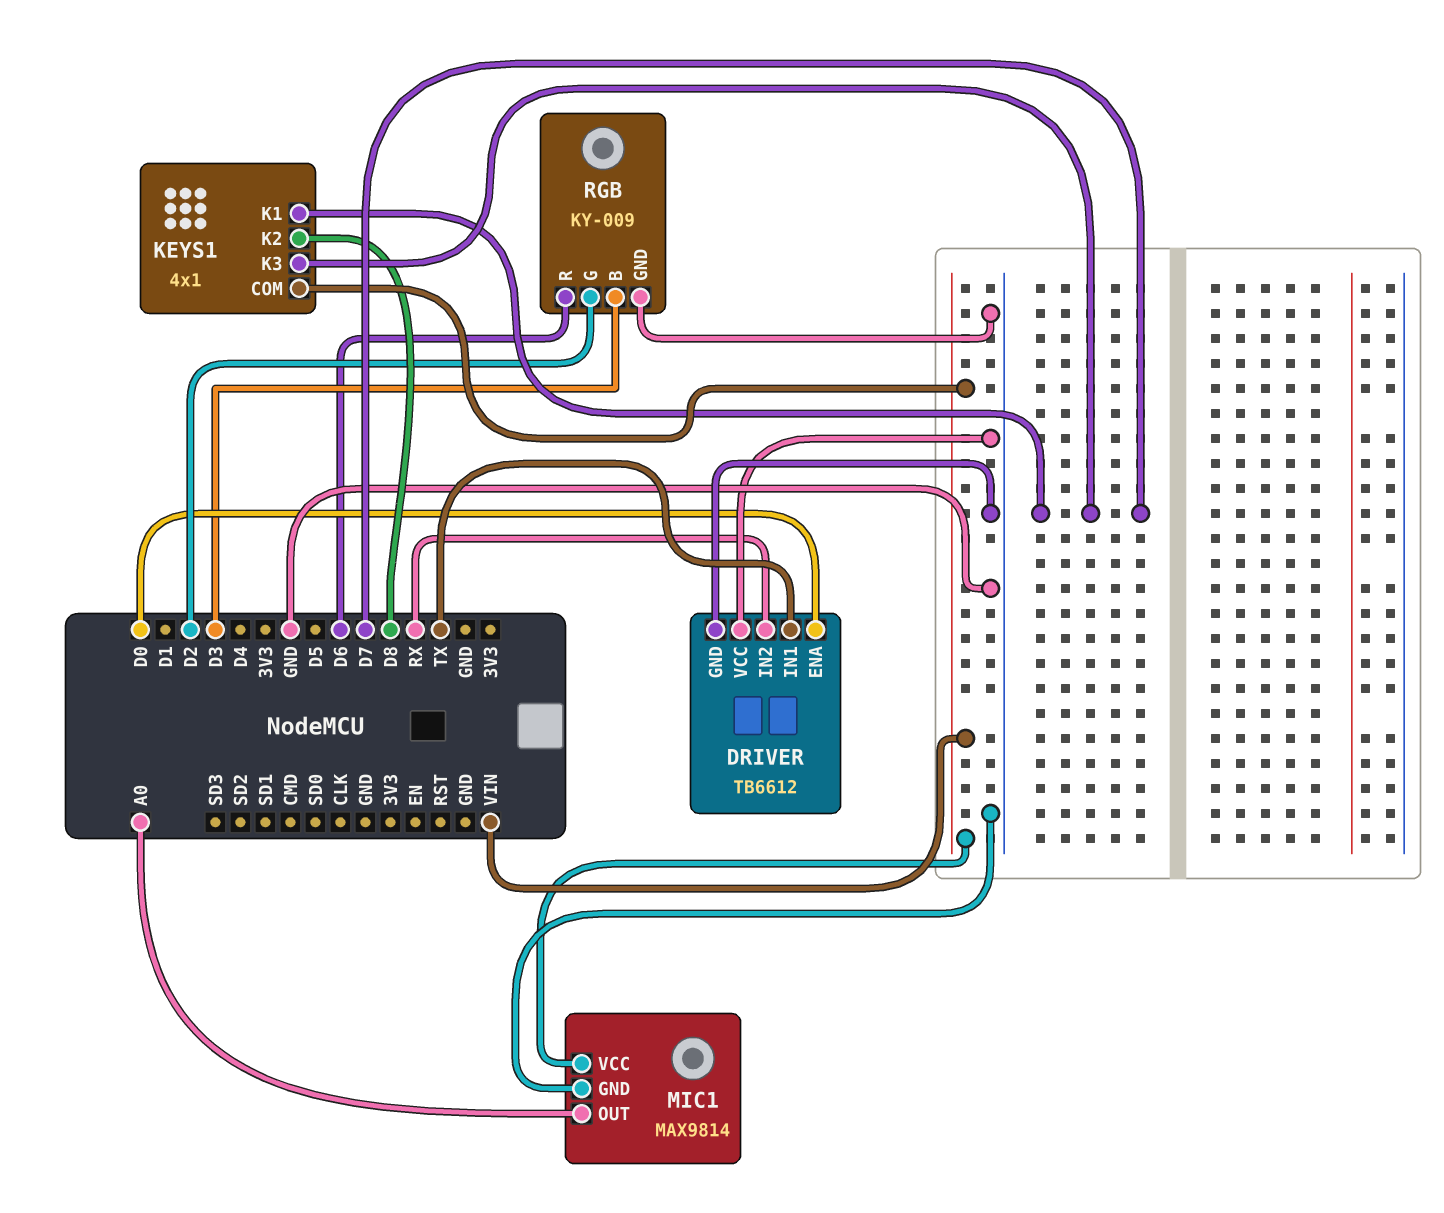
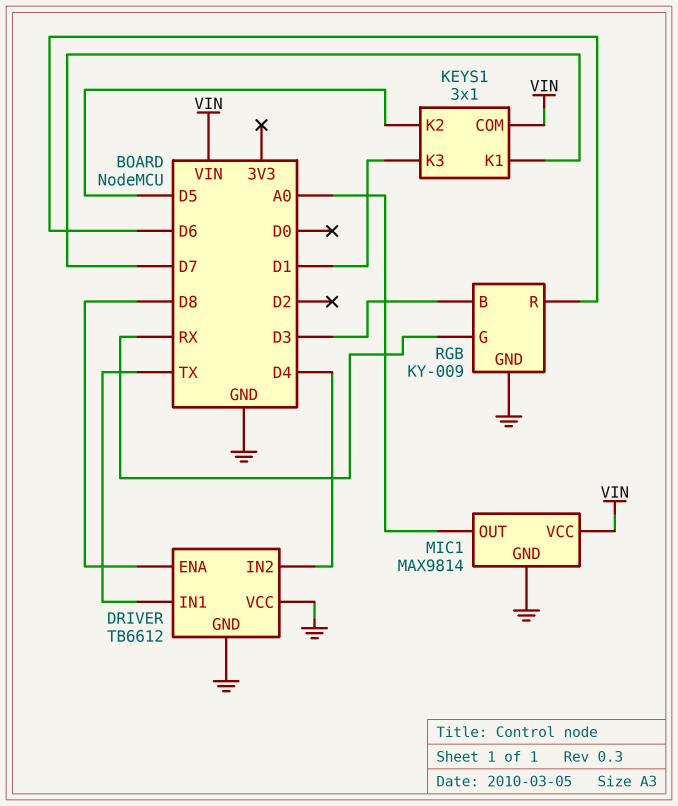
DRIVER pin ENA: D0 -> D8
DRIVER pin IN2: RX -> D4
KEYS1: 4x1 -> 3x1
KEYS1 pin K2: D8 -> D5
KEYS1 pin K3: D7 -> D1
RGB pin G: D2 -> RX

